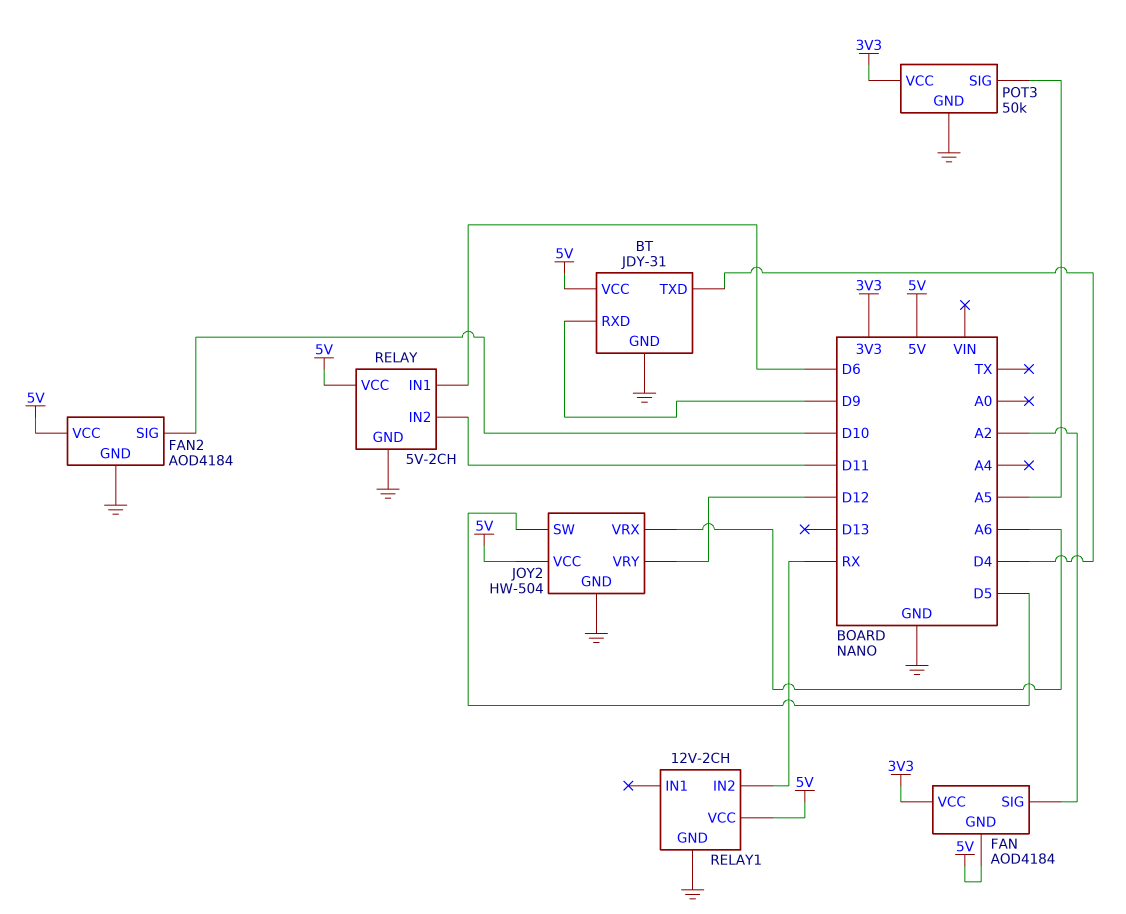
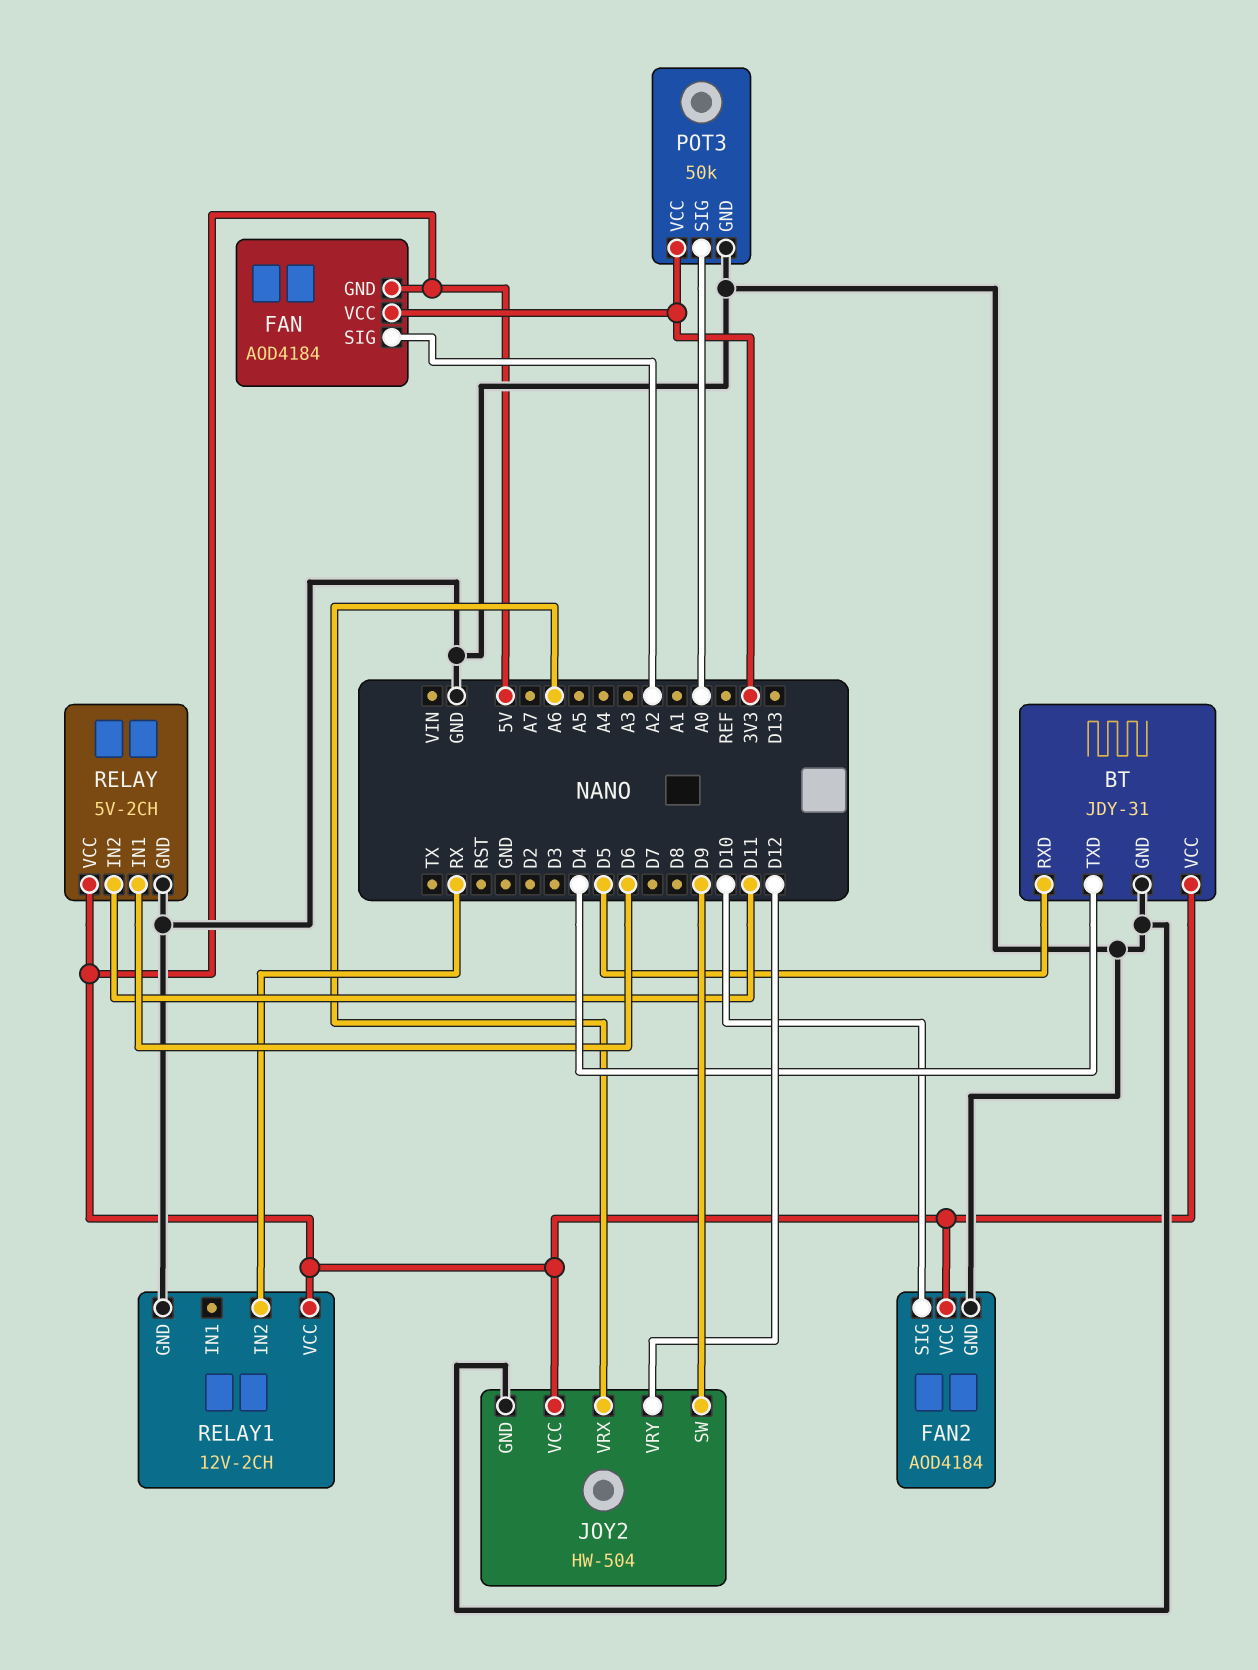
BT pin RXD: D9 -> D5
JOY2 pin SW: D5 -> D9
POT3 pin SIG: A5 -> A0

